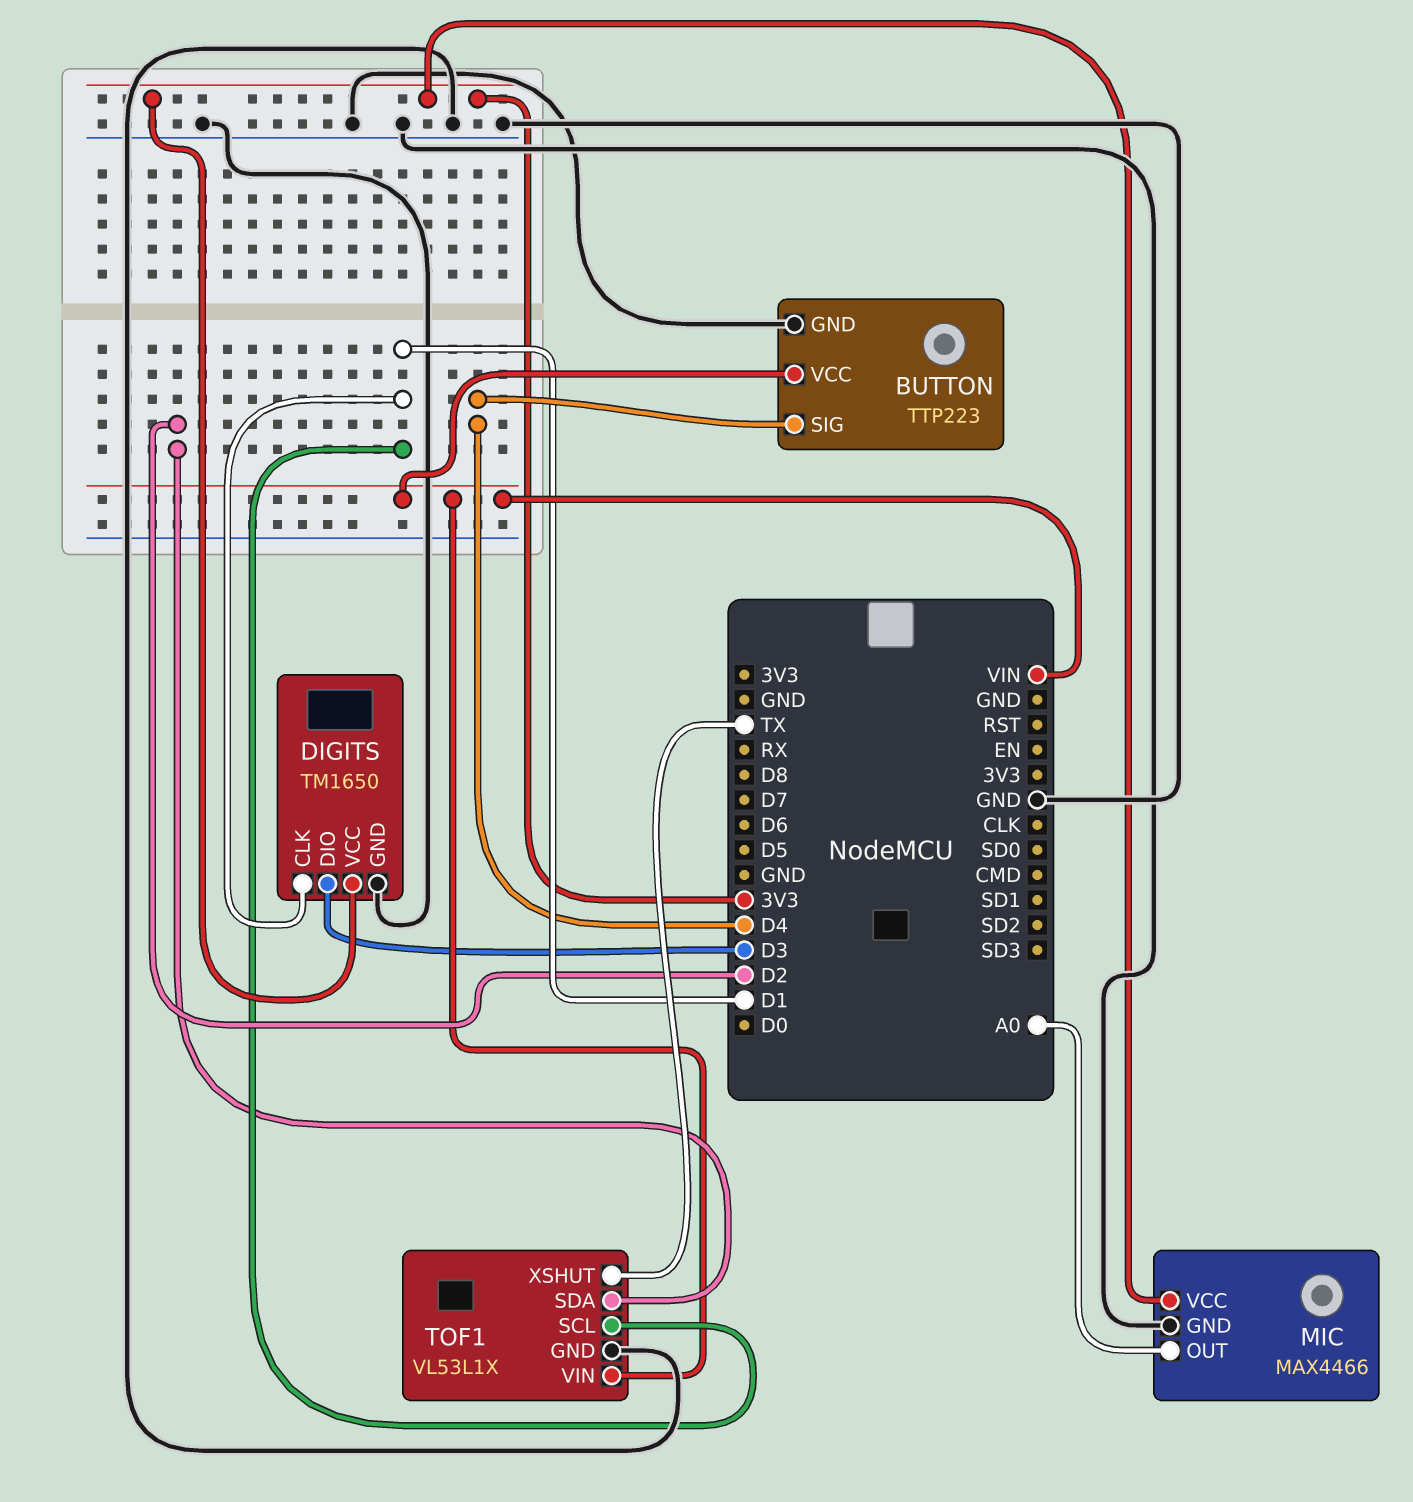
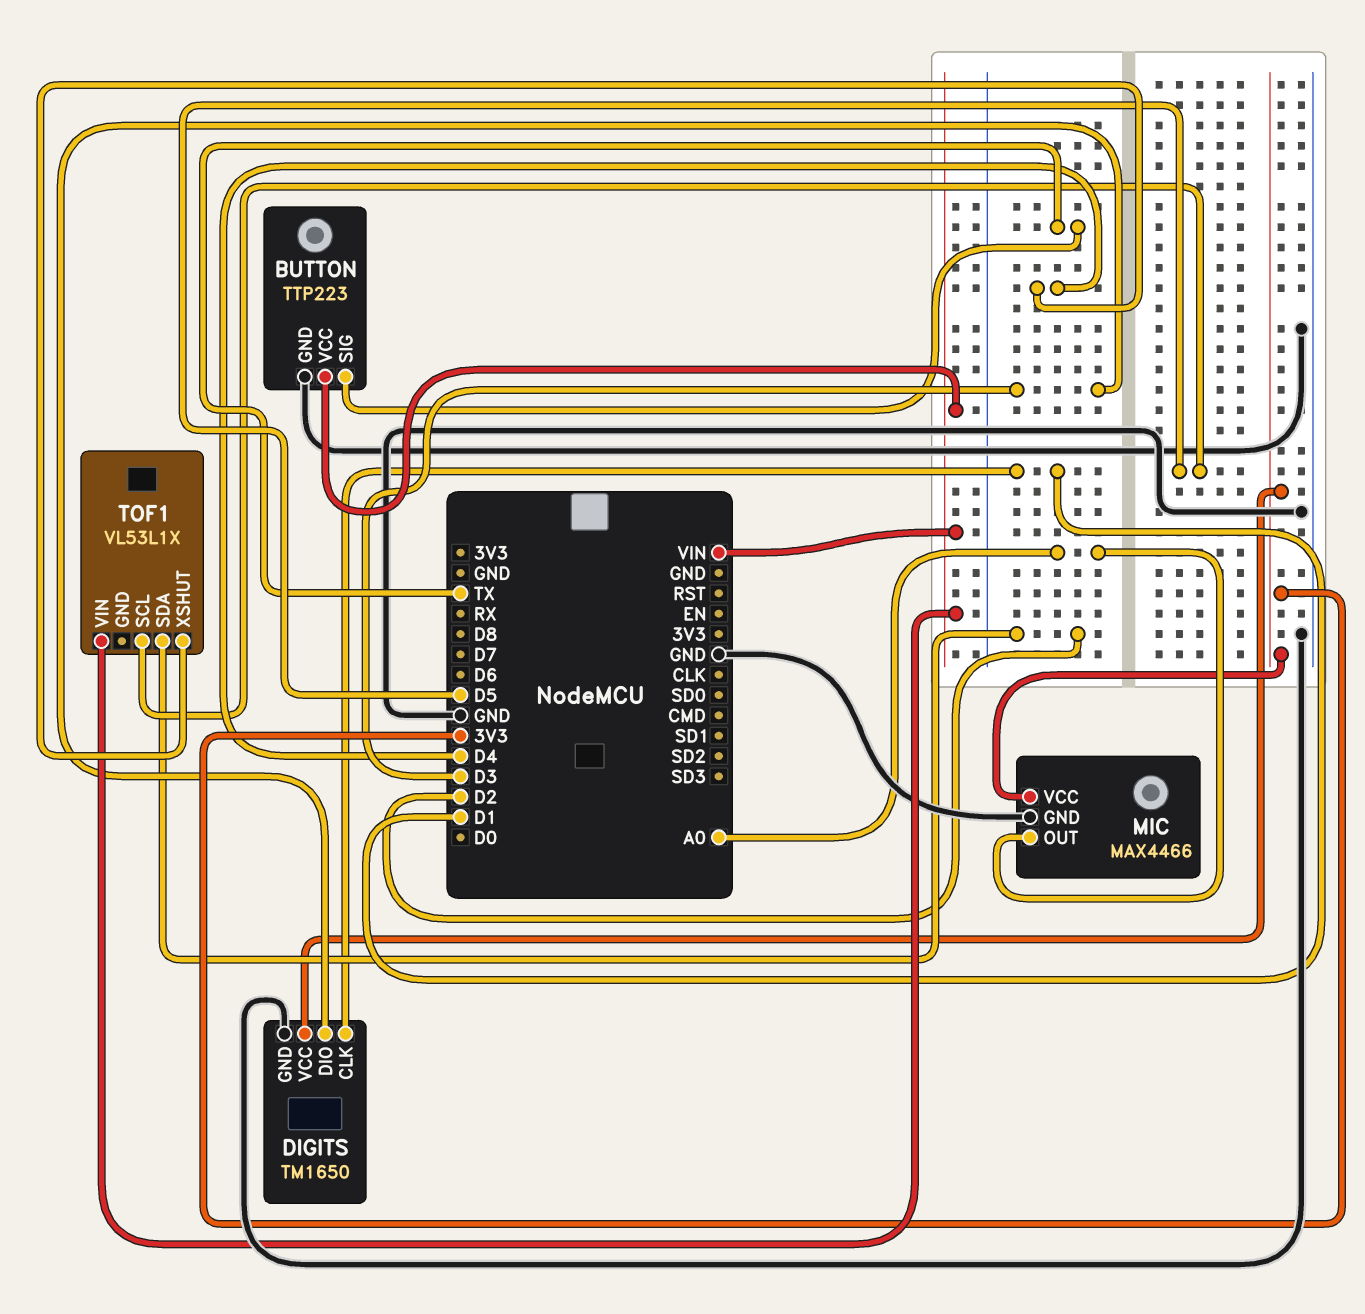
BUTTON pin SIG: D4 -> TX
TOF1 pin GND: GND -> none
TOF1 pin SCL: D1 -> D5
TOF1 pin XSHUT: TX -> D4

